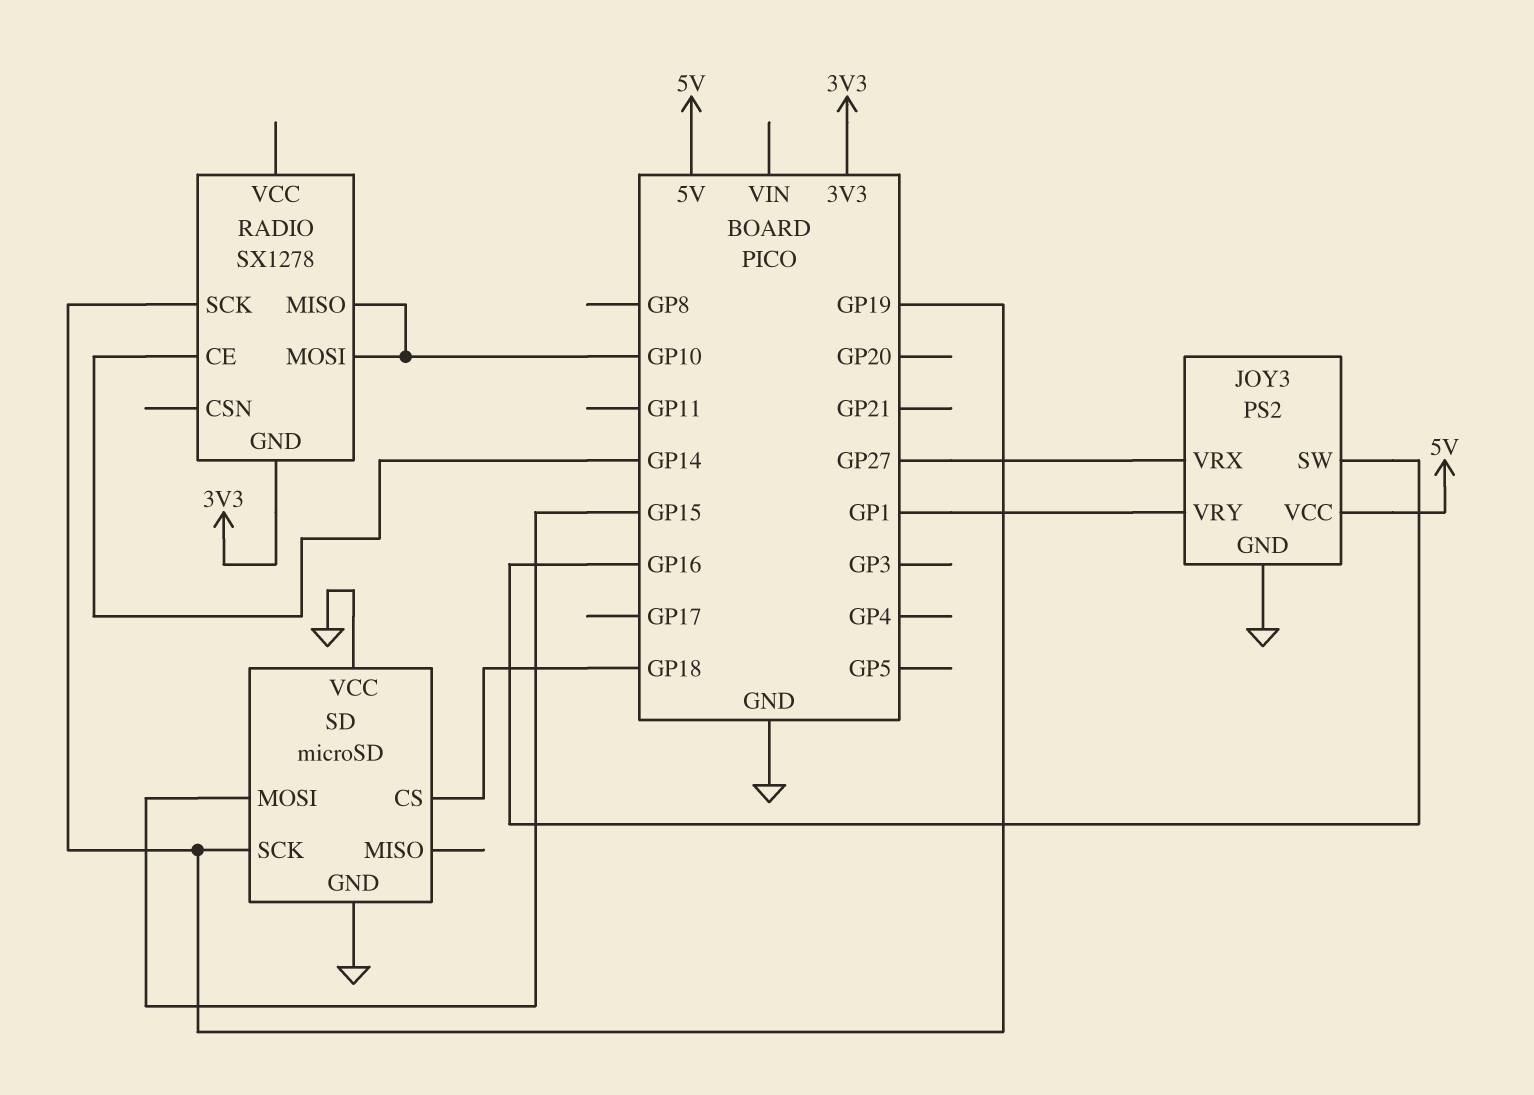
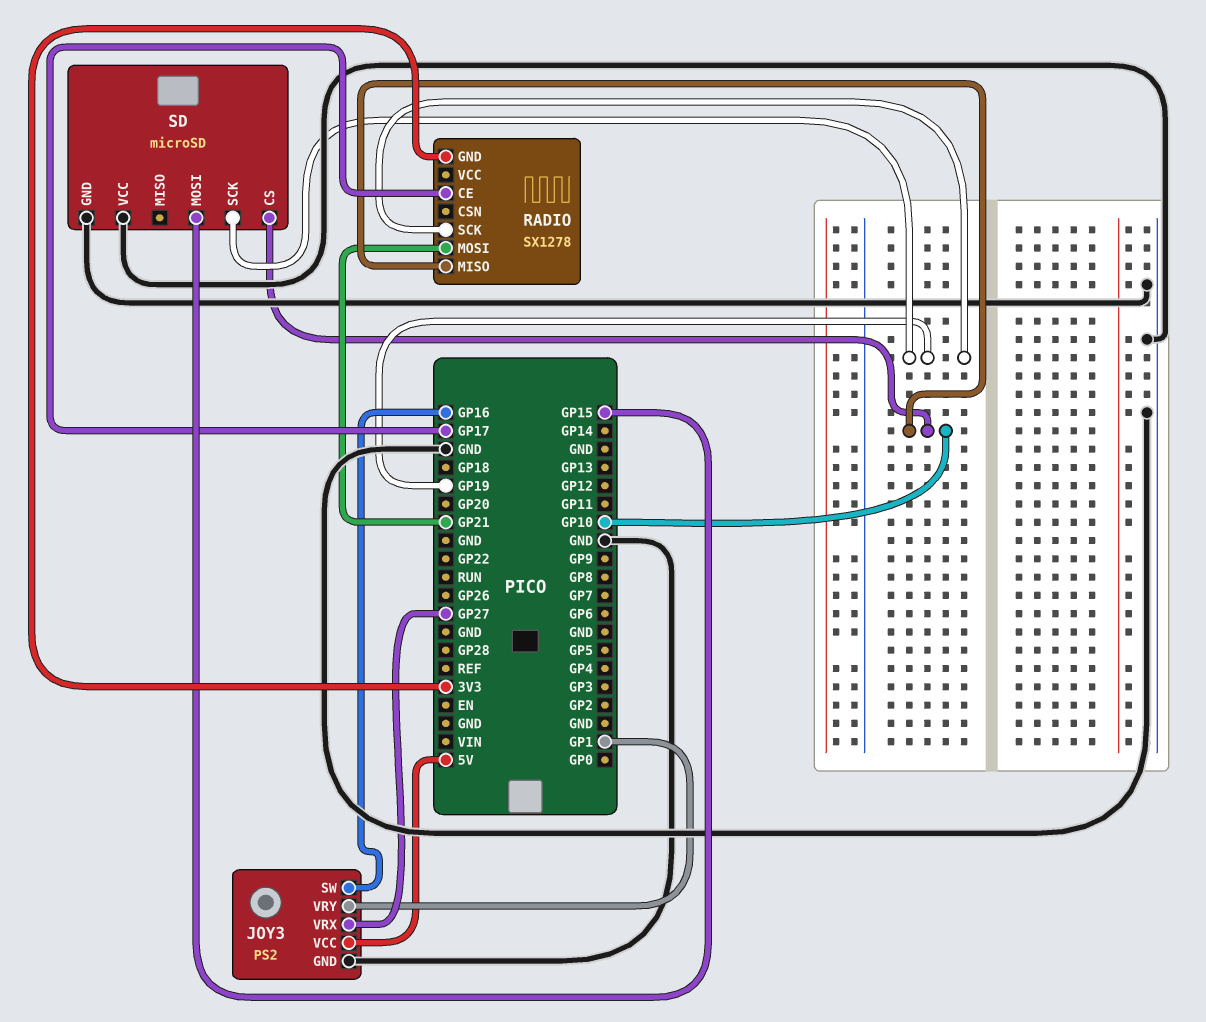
RADIO pin CE: GP14 -> GP17
RADIO pin MOSI: GP10 -> GP21
SD pin CS: GP18 -> GP10

